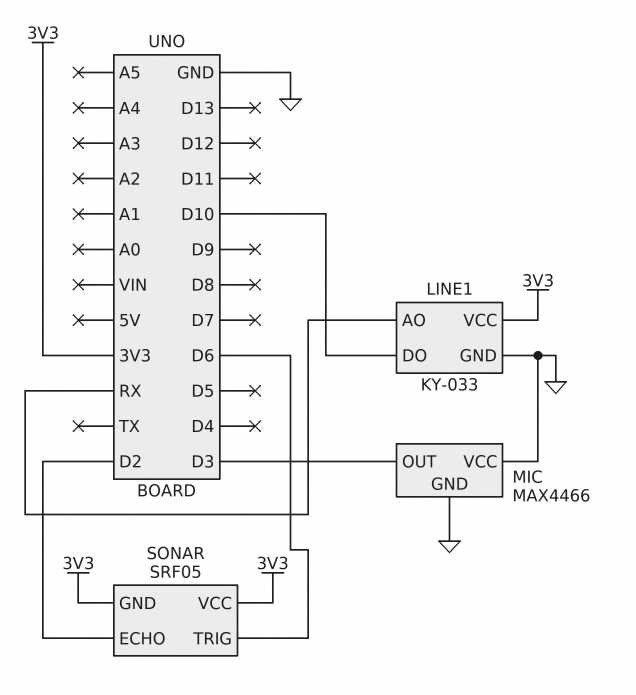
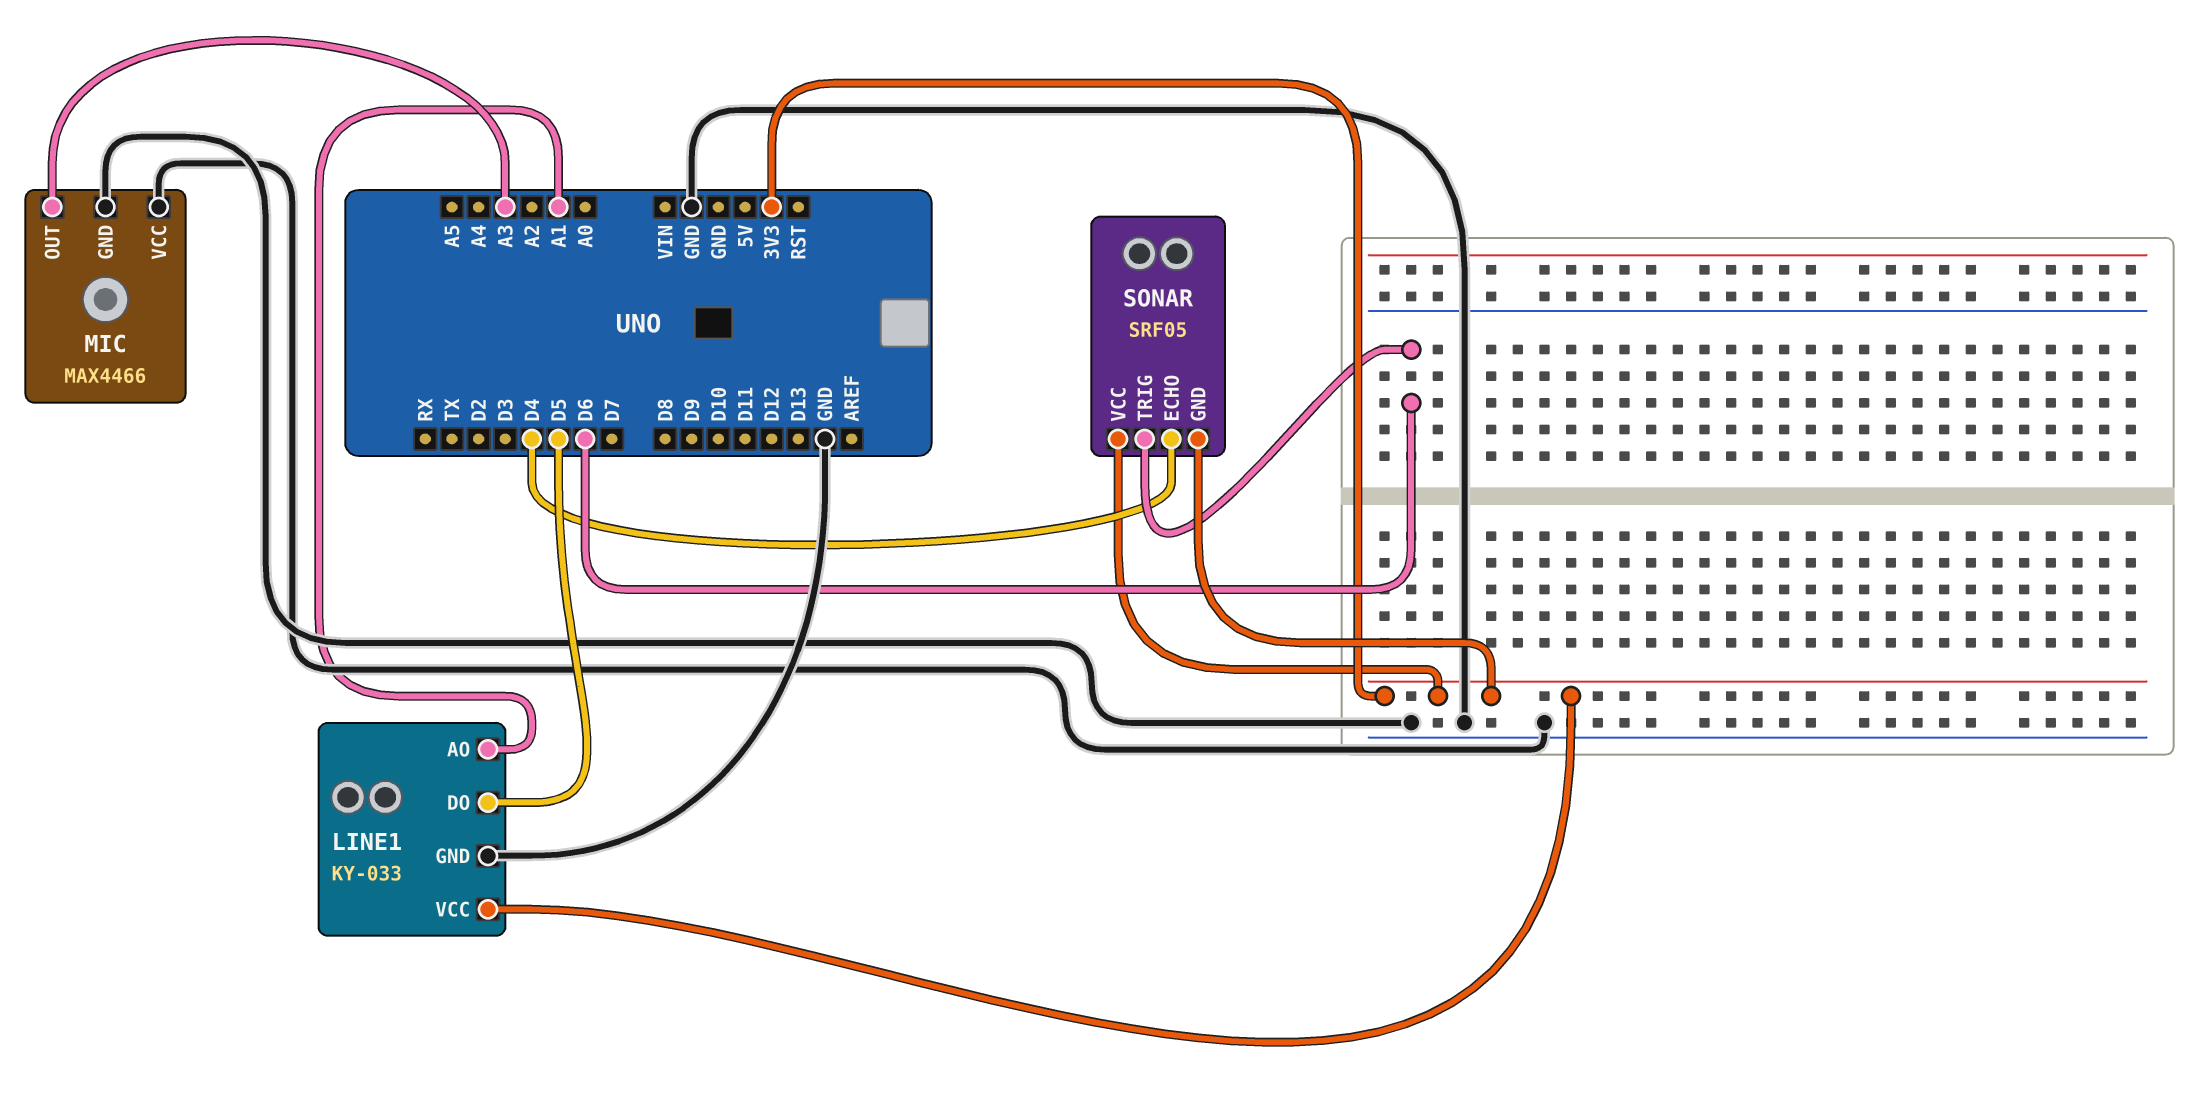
LINE1 pin AO: RX -> A1
LINE1 pin DO: D10 -> D5
MIC pin OUT: D3 -> A3
SONAR pin ECHO: D2 -> D4

